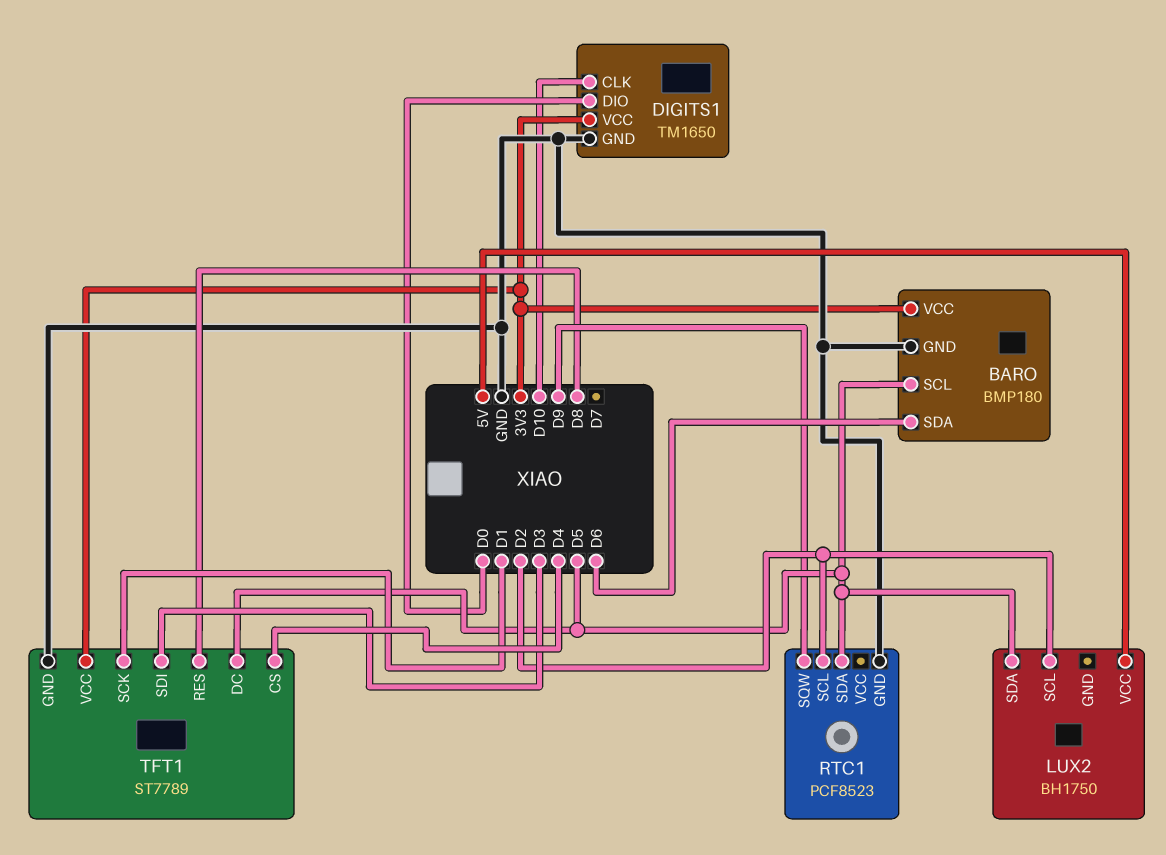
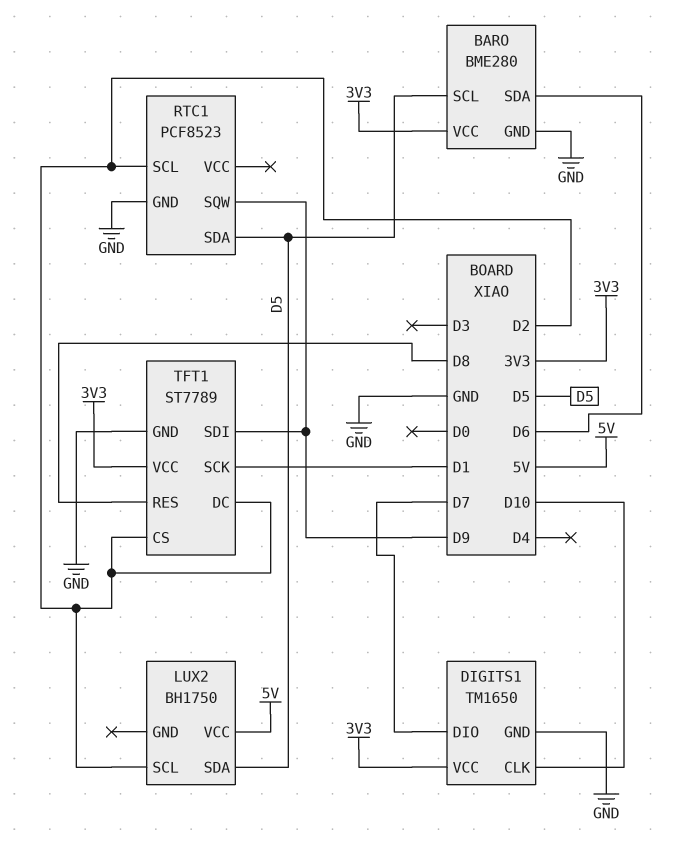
BARO: BMP180 -> BME280
DIGITS1 pin DIO: D0 -> D7
TFT1 pin CS: D4 -> D2
TFT1 pin DC: D5 -> D2
TFT1 pin SDI: D3 -> D9

